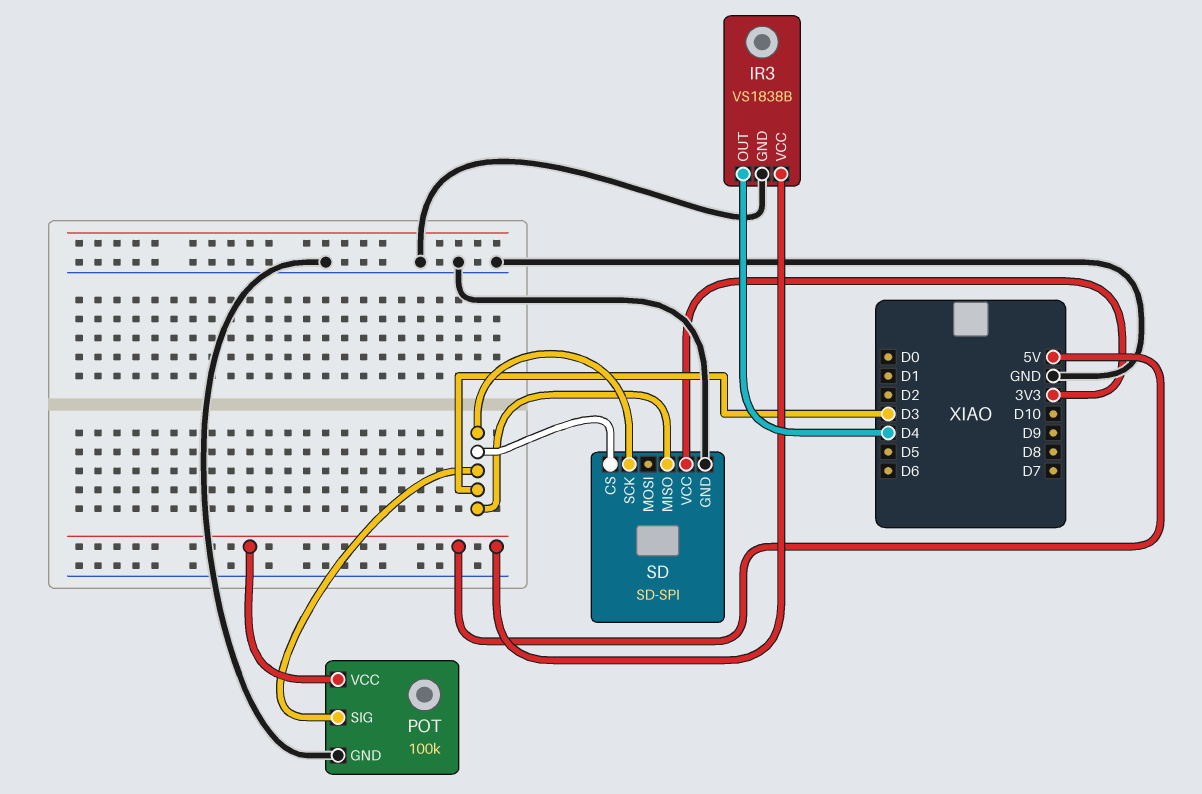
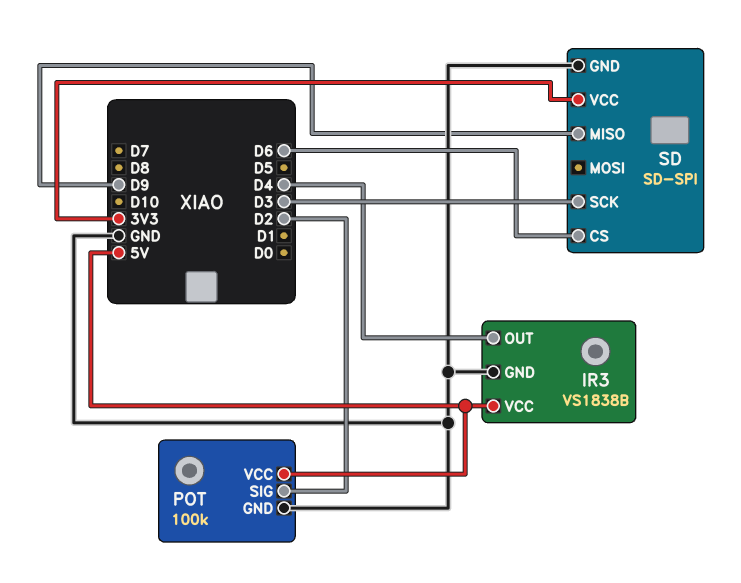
POT pin SIG: D3 -> D2
SD pin CS: D3 -> D6
SD pin MISO: D3 -> D9

